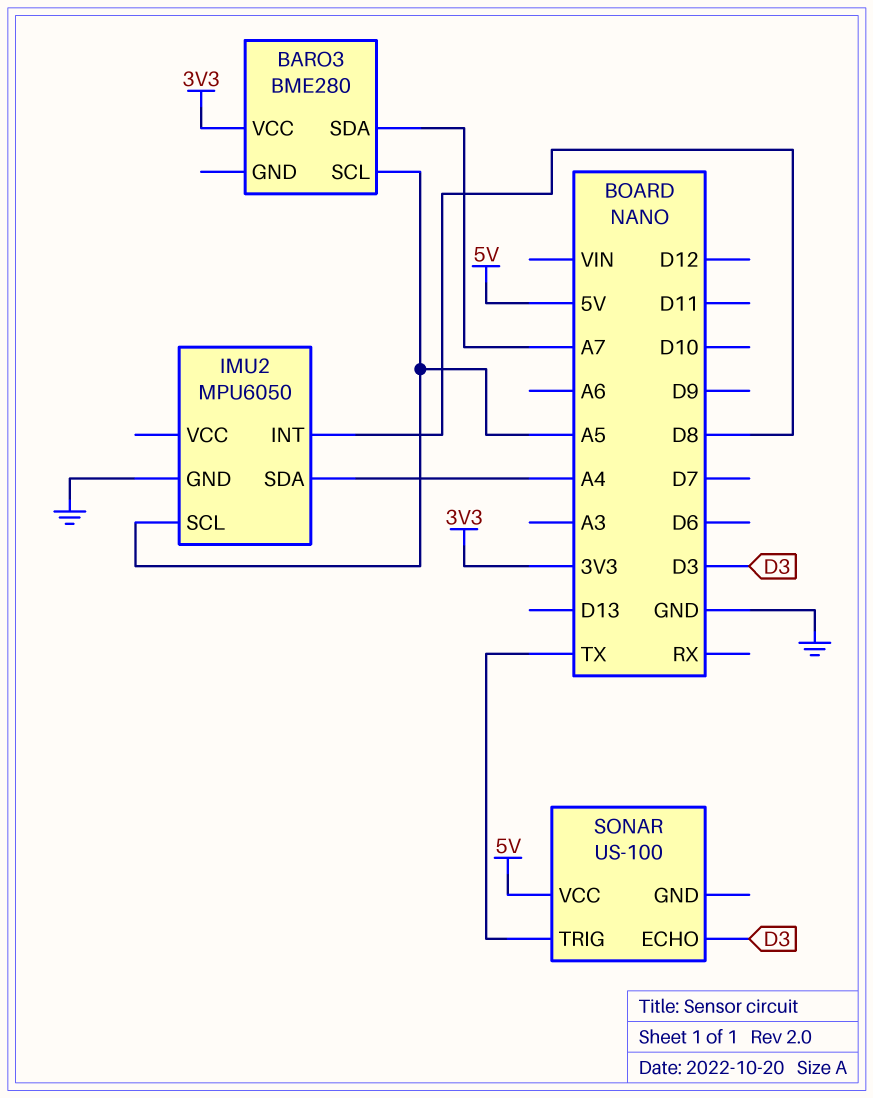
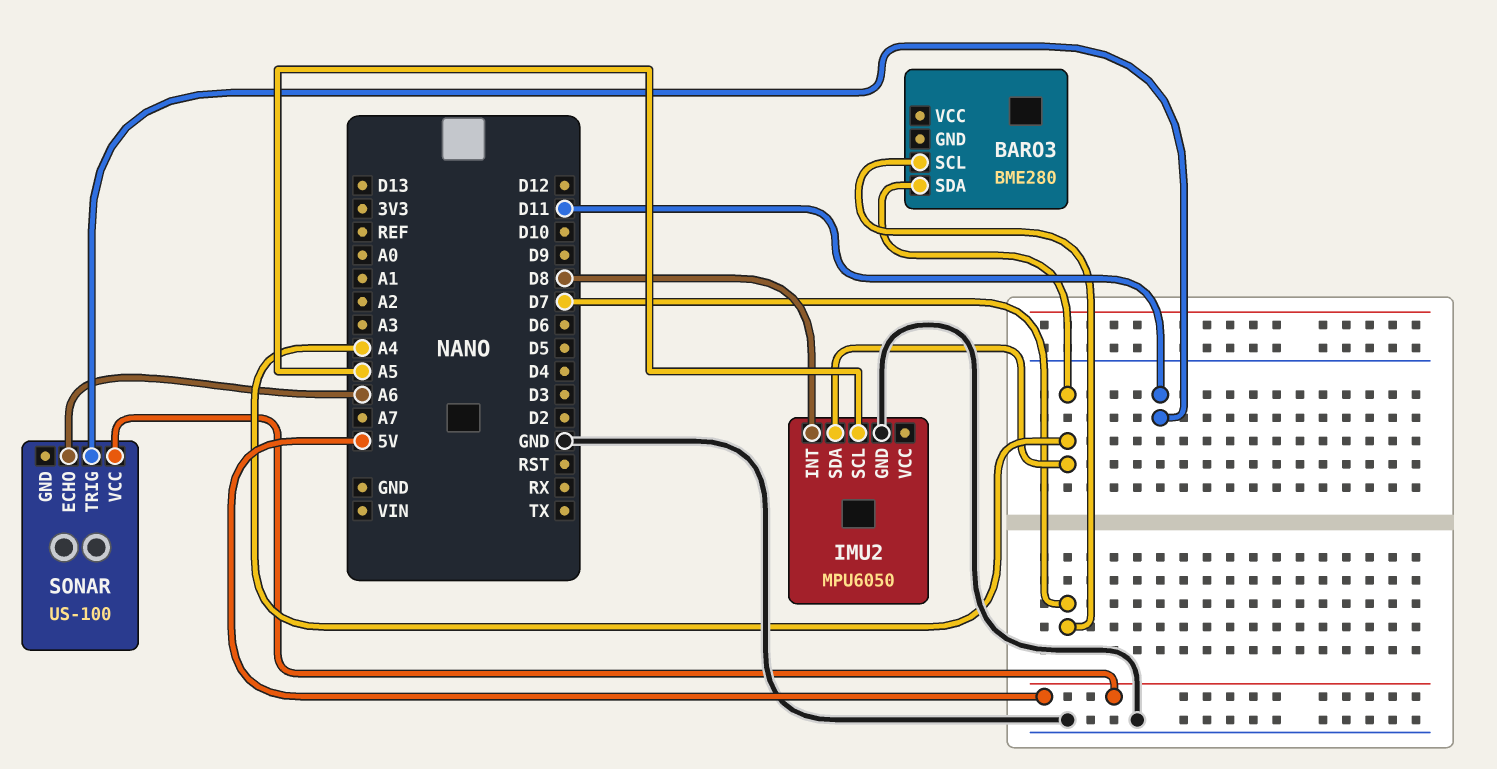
BARO3 pin SCL: A5 -> D7
BARO3 pin SDA: A7 -> A4
BARO3 pin VCC: 3V3 -> none
SONAR pin ECHO: D3 -> A6
SONAR pin TRIG: TX -> D11

